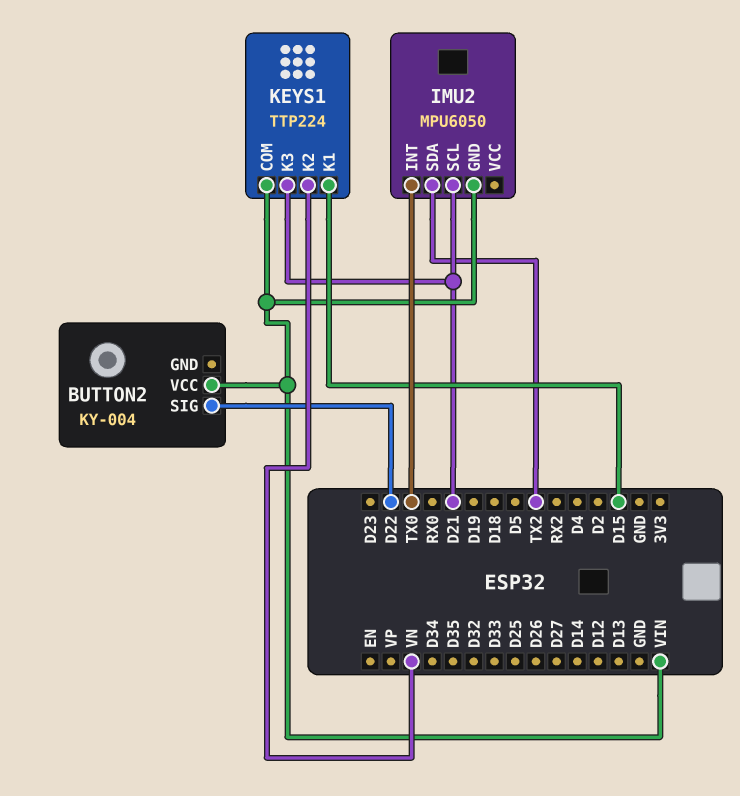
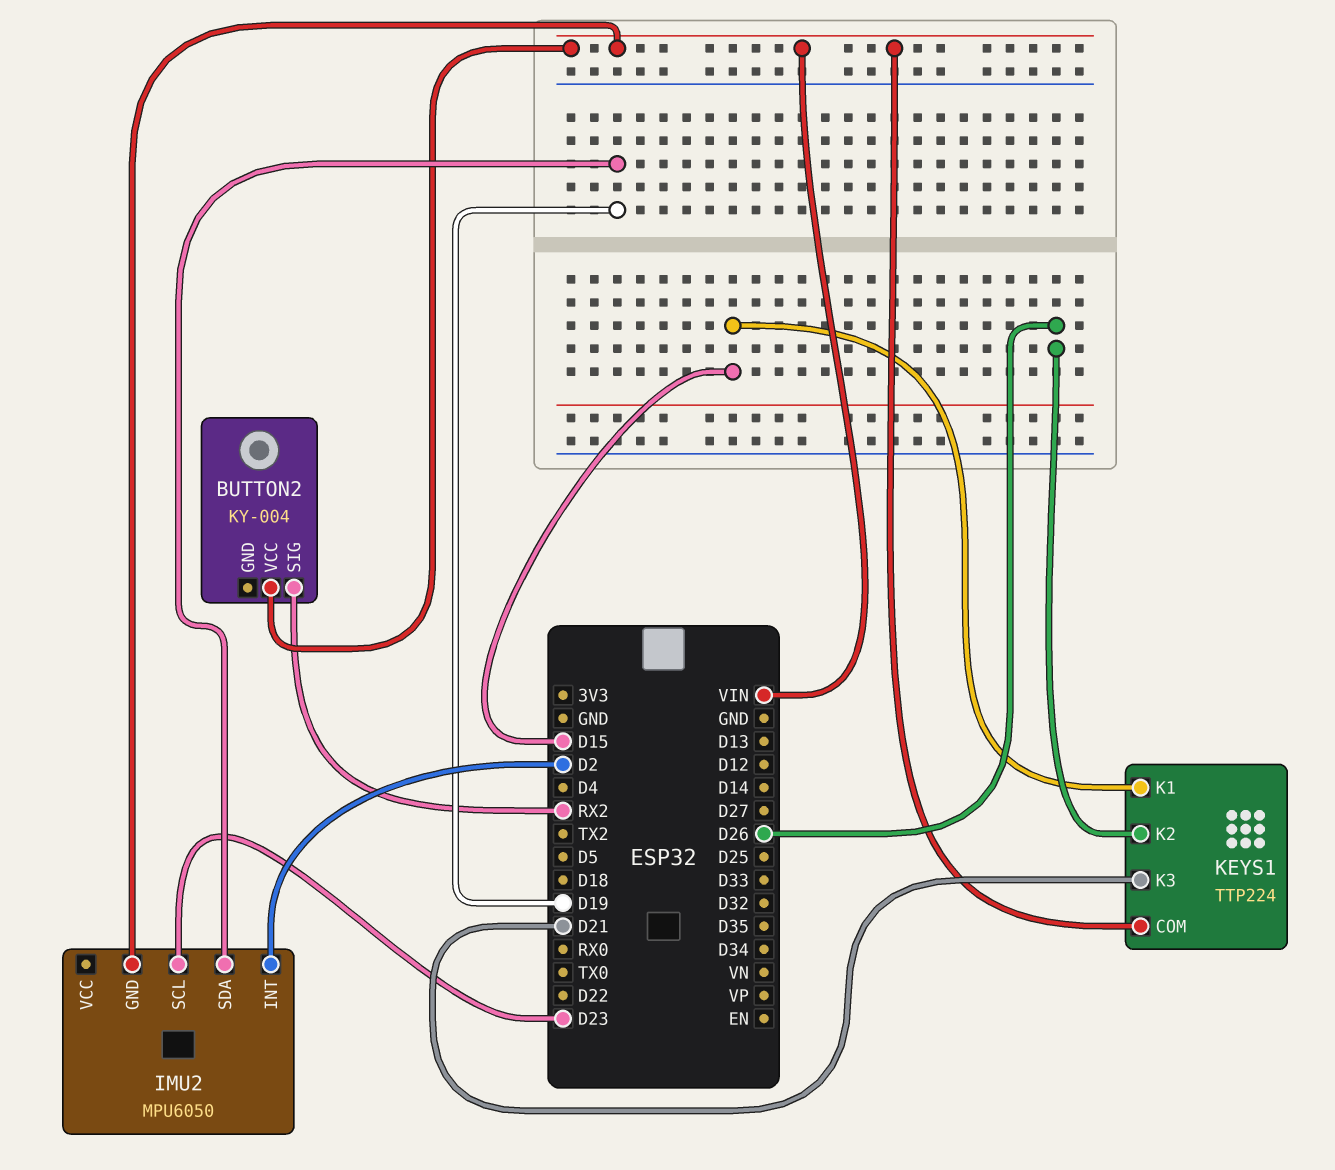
BUTTON2 pin SIG: D22 -> RX2
IMU2 pin INT: TX0 -> D2
IMU2 pin SCL: D21 -> D23
IMU2 pin SDA: TX2 -> D19
KEYS1 pin K2: VN -> D26

